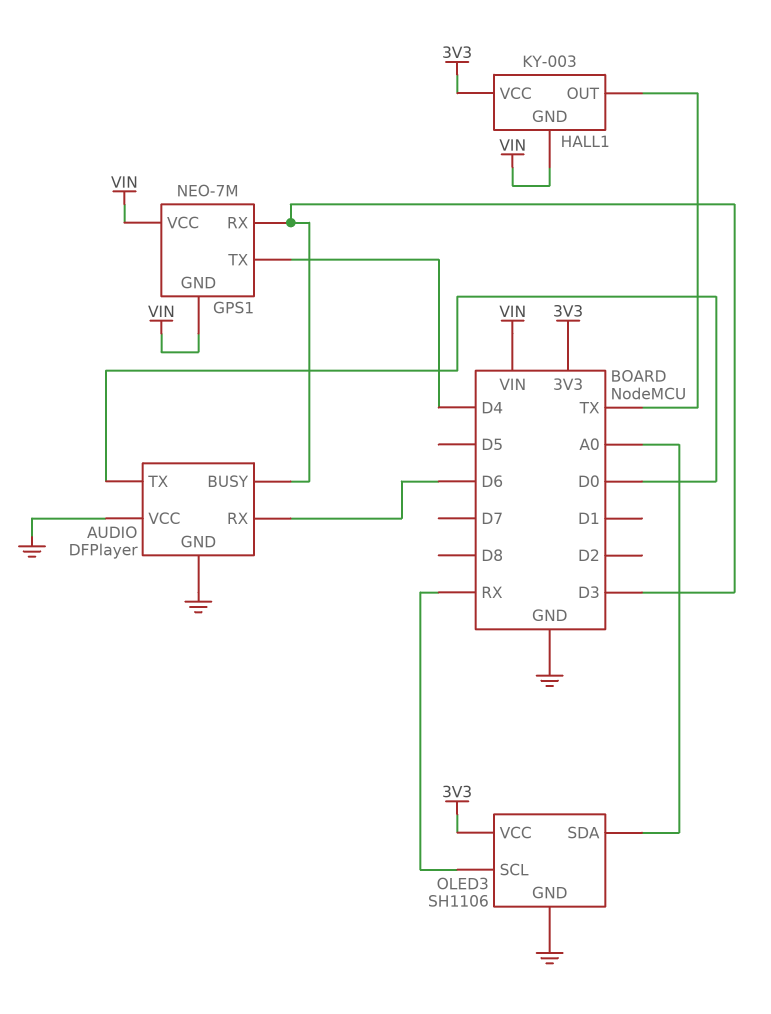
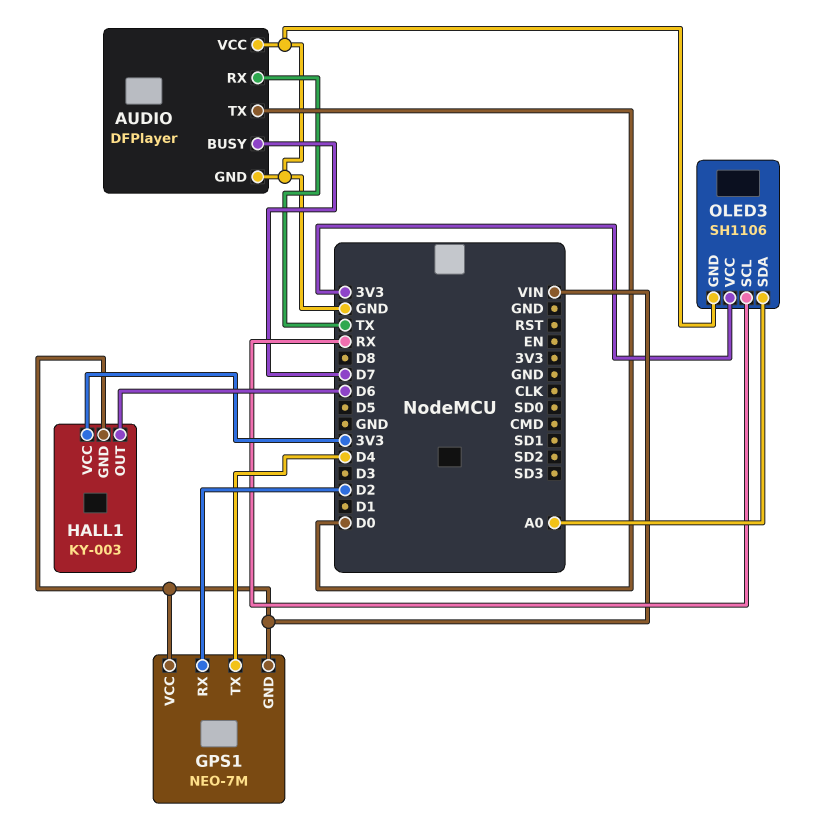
AUDIO pin BUSY: D3 -> D7
AUDIO pin RX: D6 -> TX
GPS1 pin RX: D3 -> D2
HALL1 pin OUT: TX -> D6

